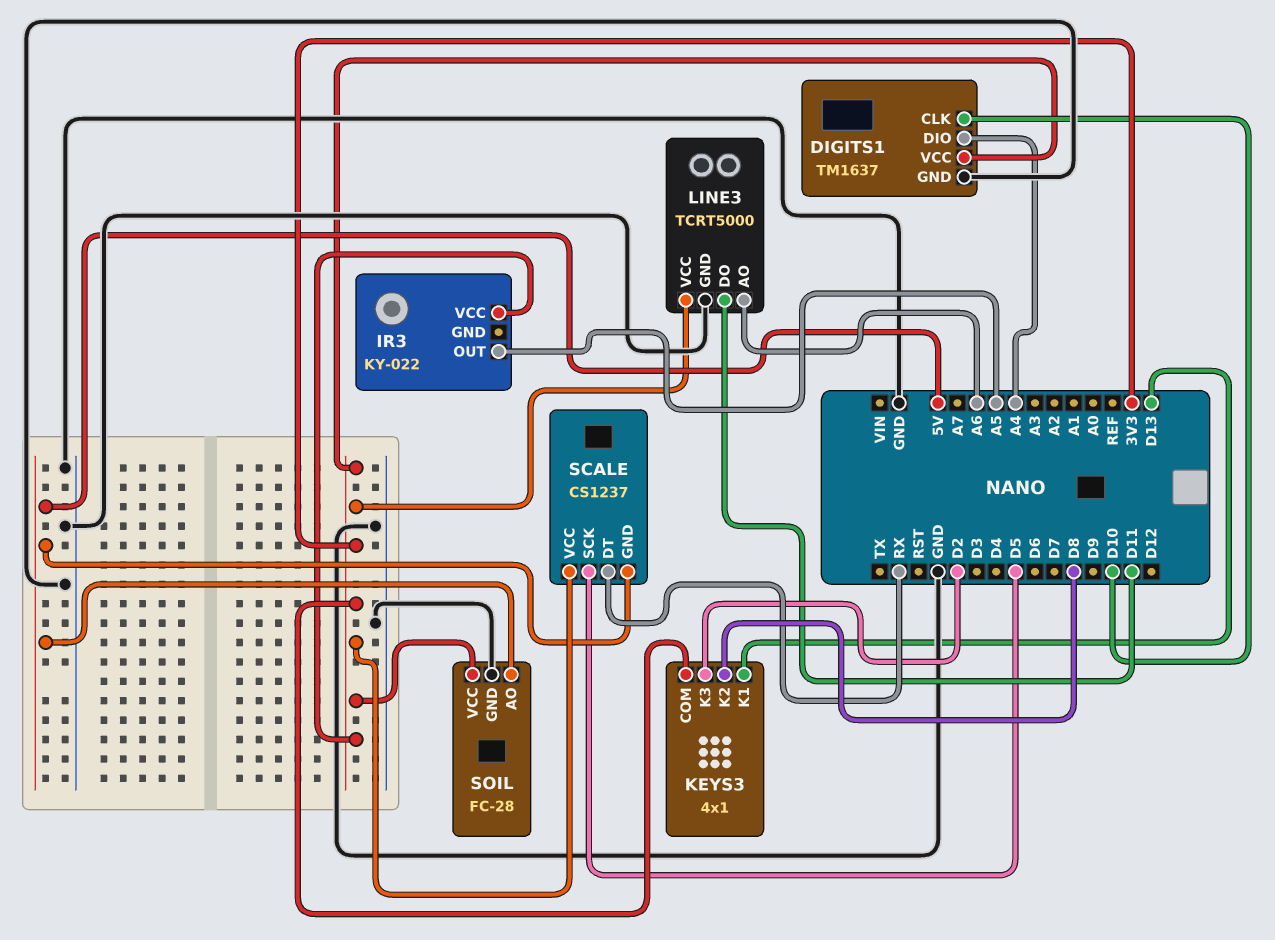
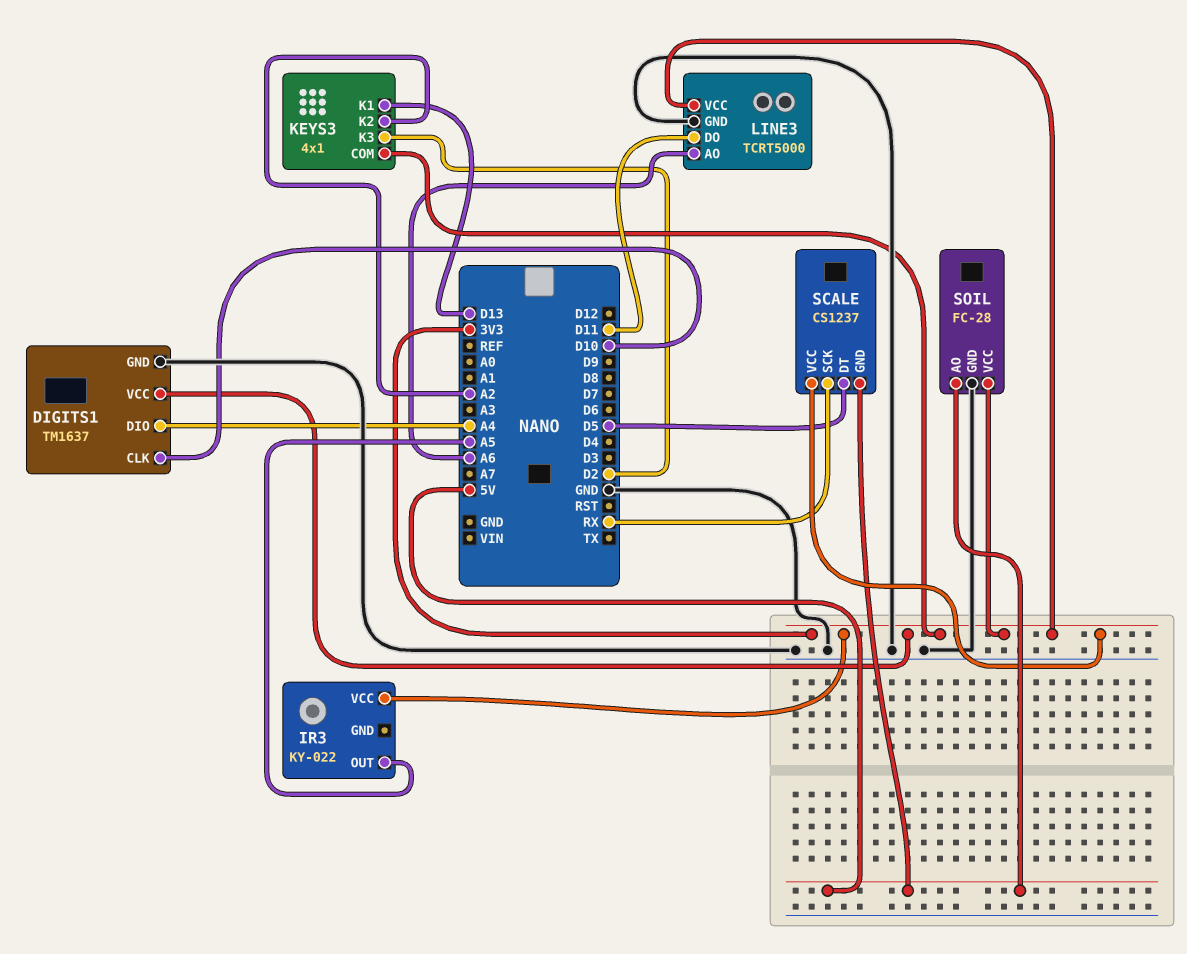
KEYS3 pin K2: D8 -> A2
SCALE pin DT: RX -> D5
SCALE pin SCK: D5 -> RX

